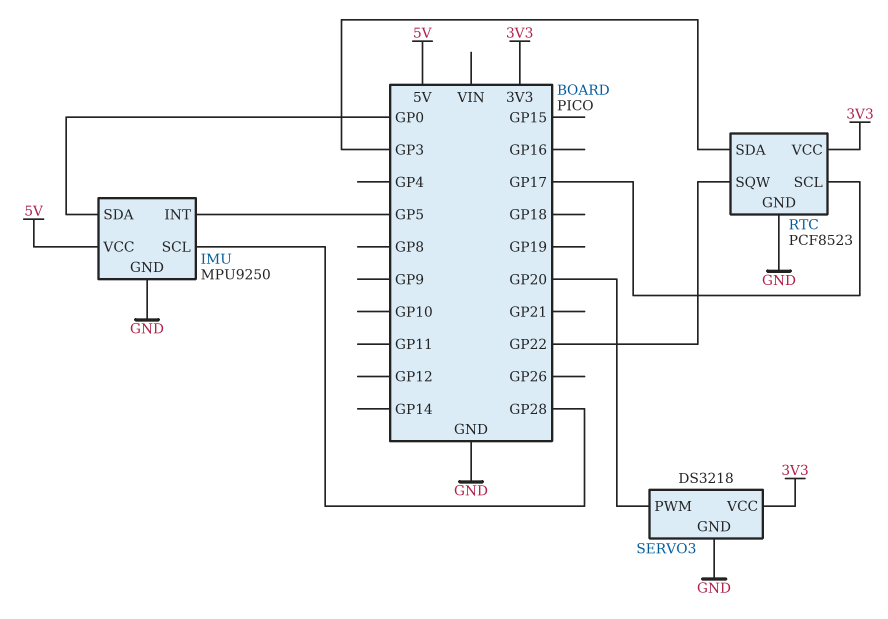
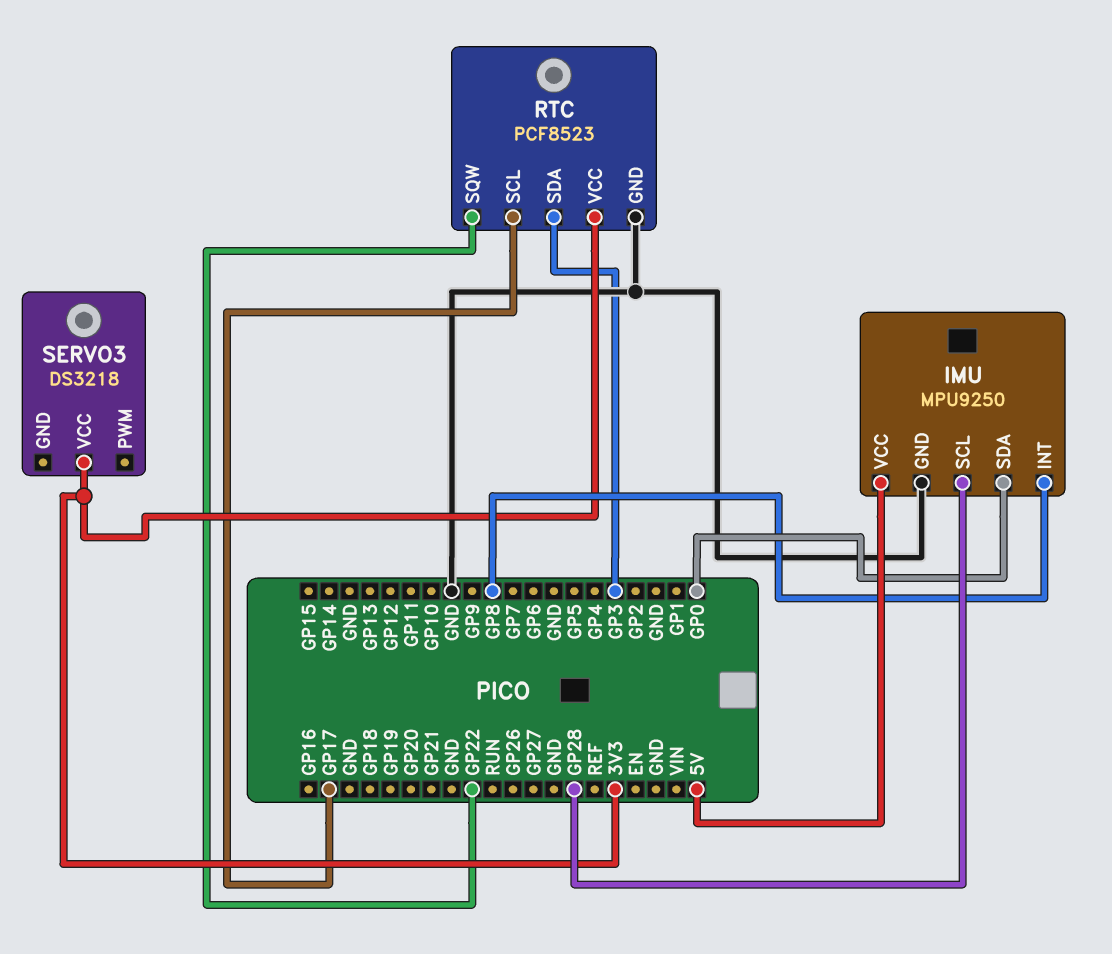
IMU pin INT: GP5 -> GP8
SERVO3 pin GND: GND -> none
SERVO3 pin PWM: GP20 -> none

